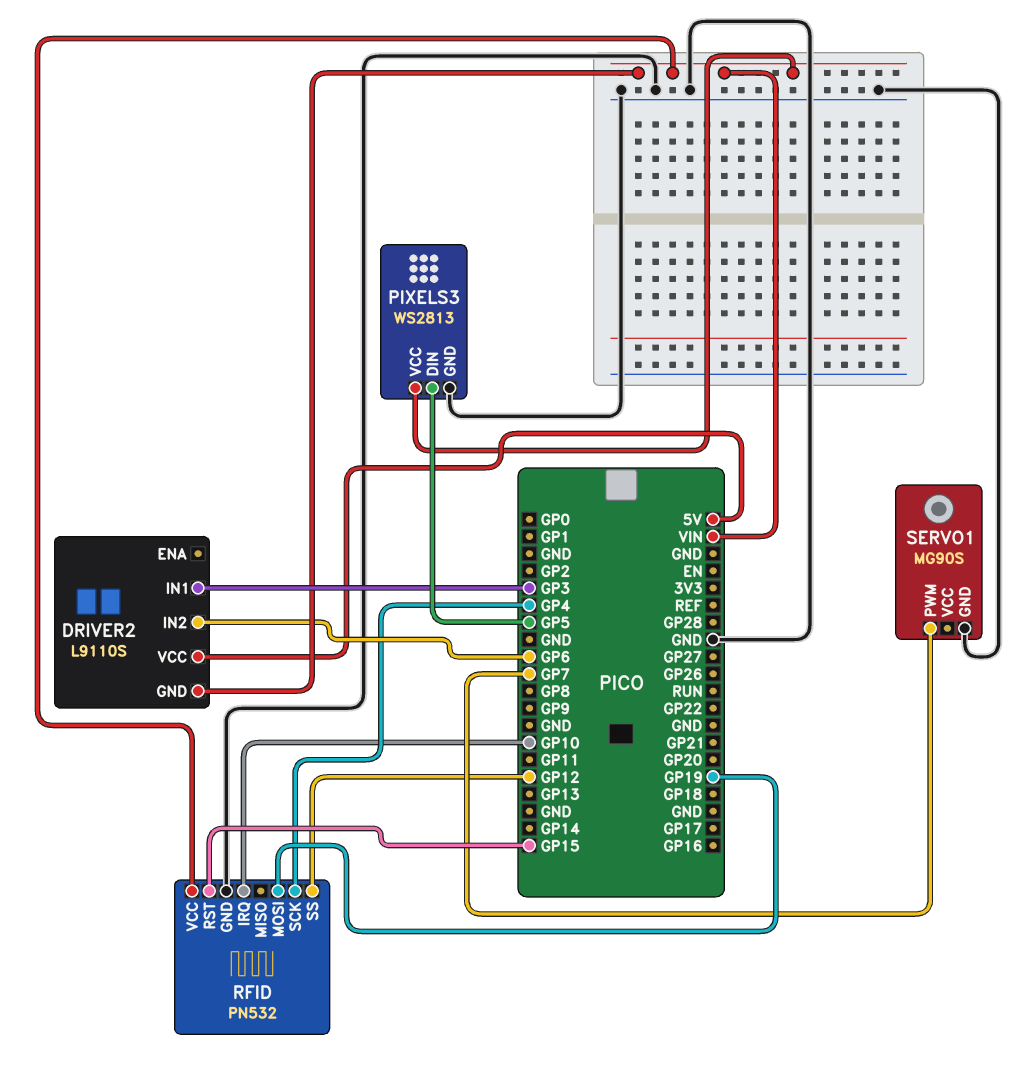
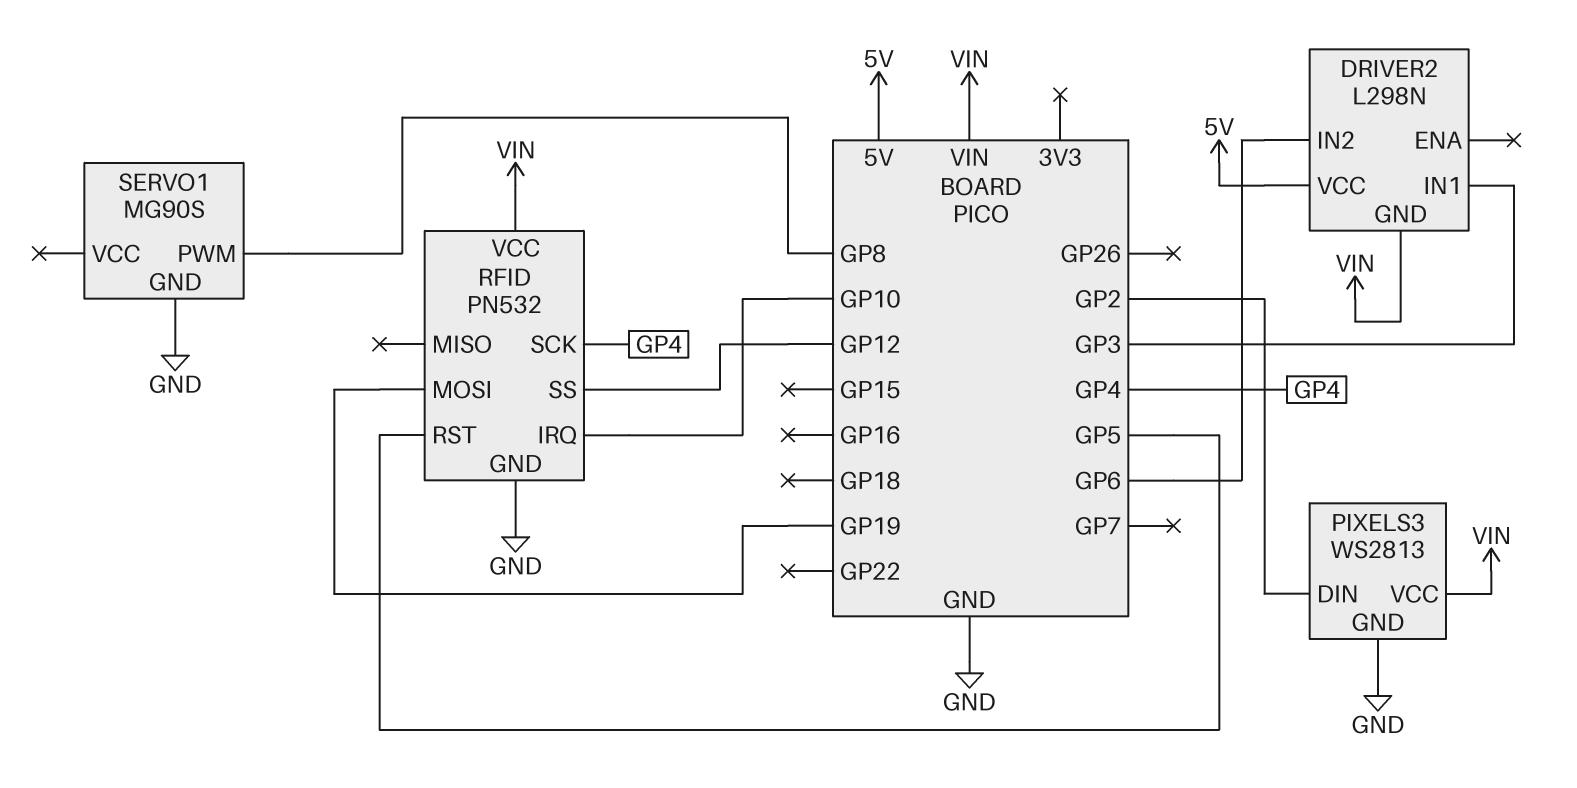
DRIVER2: L9110S -> L298N
PIXELS3 pin DIN: GP5 -> GP2
RFID pin RST: GP15 -> GP5
SERVO1 pin PWM: GP7 -> GP8

